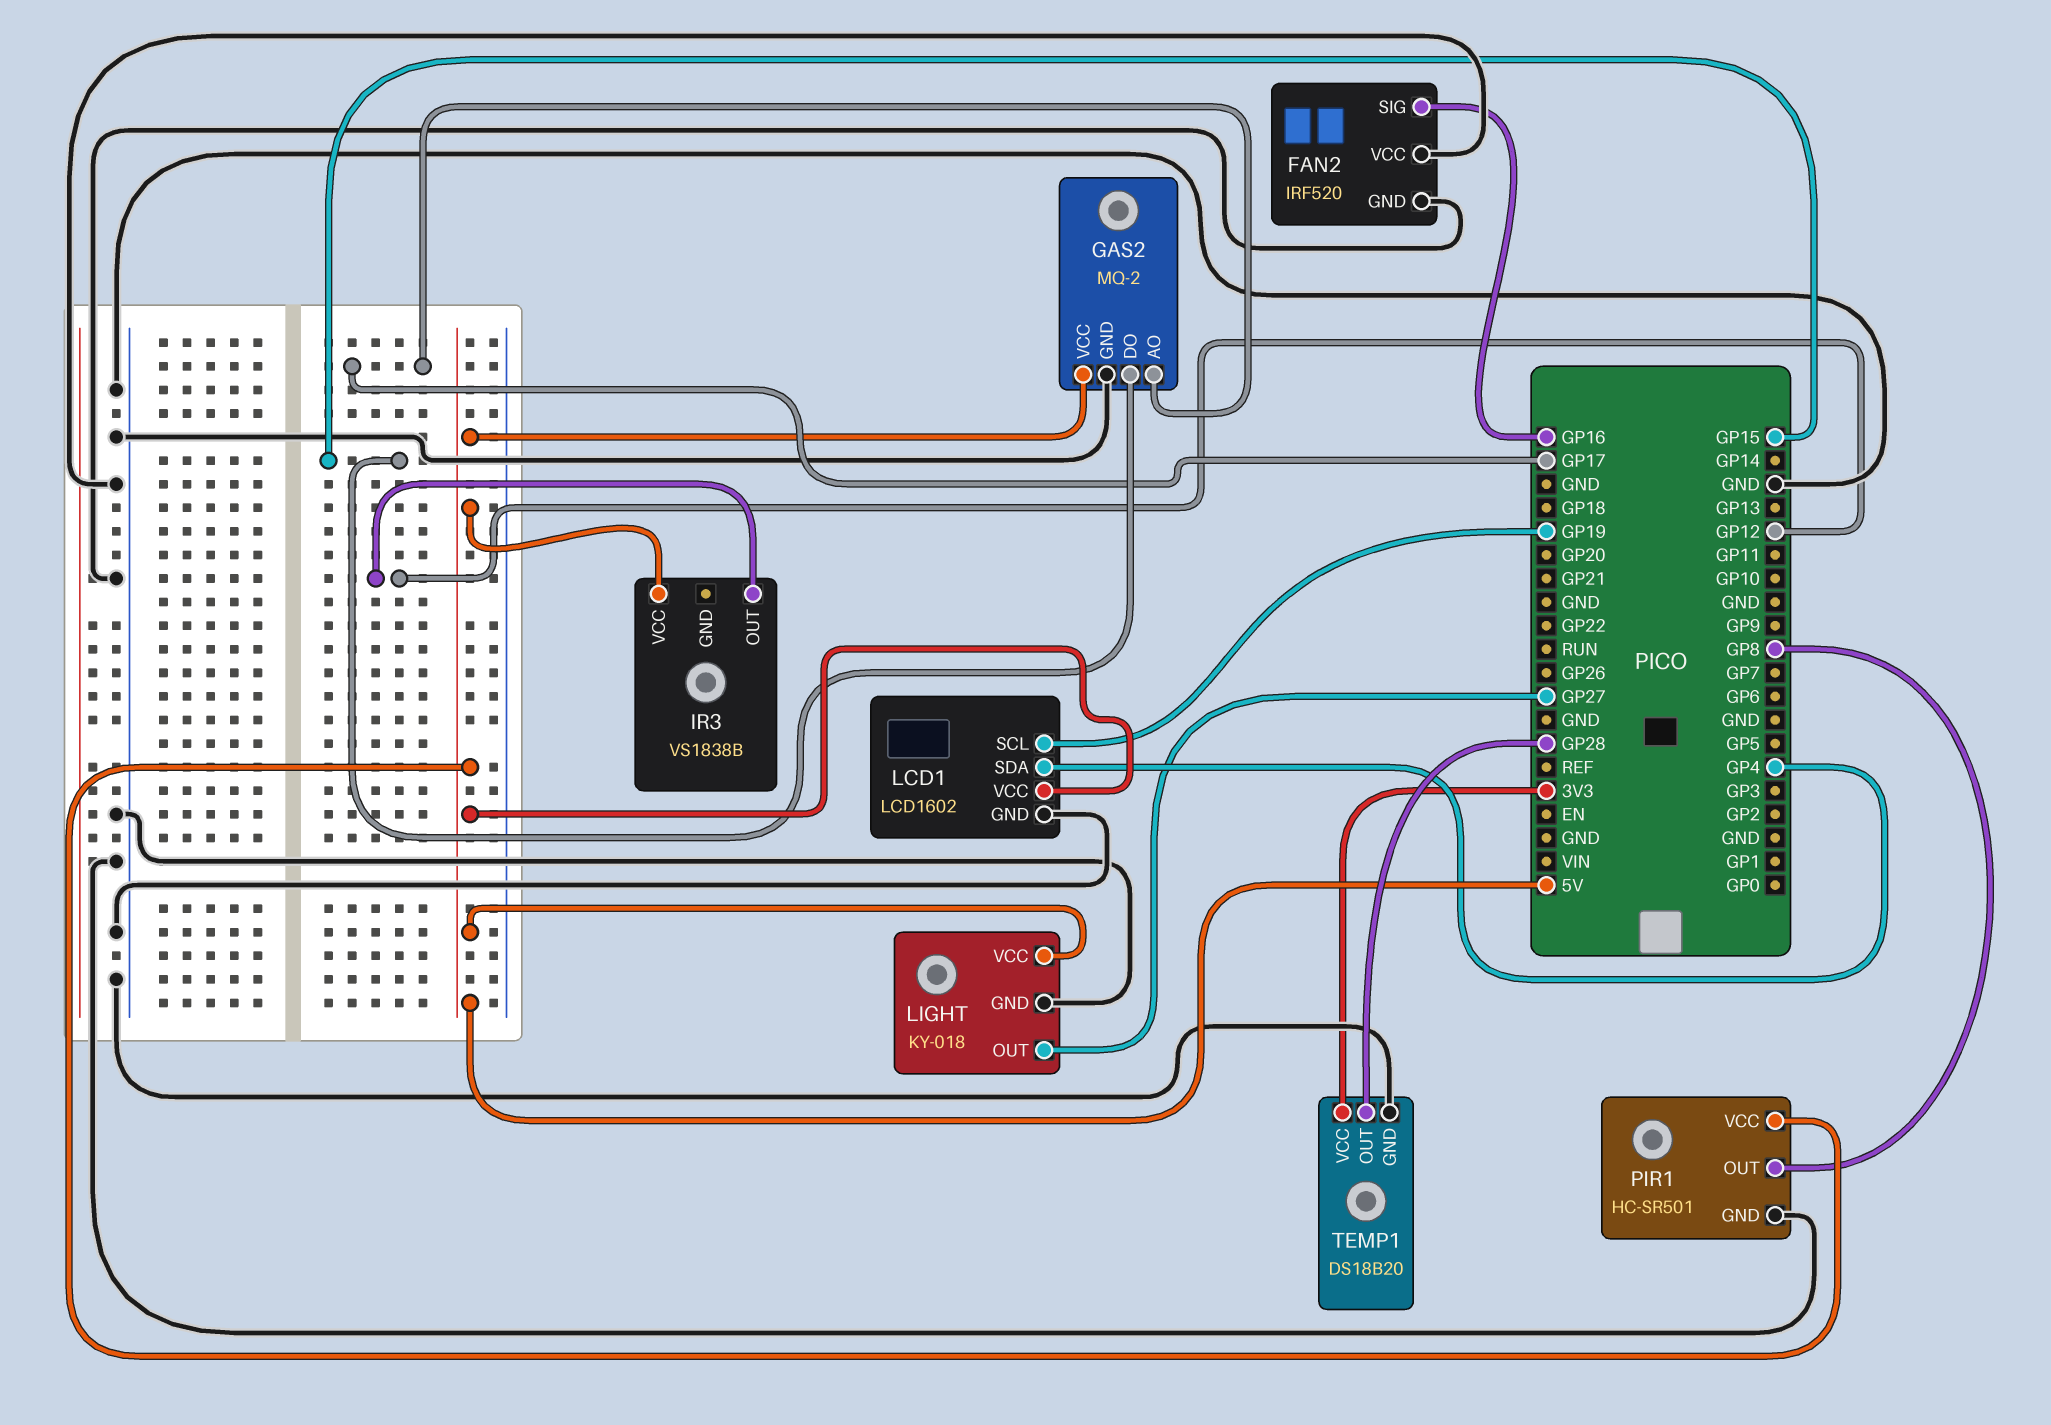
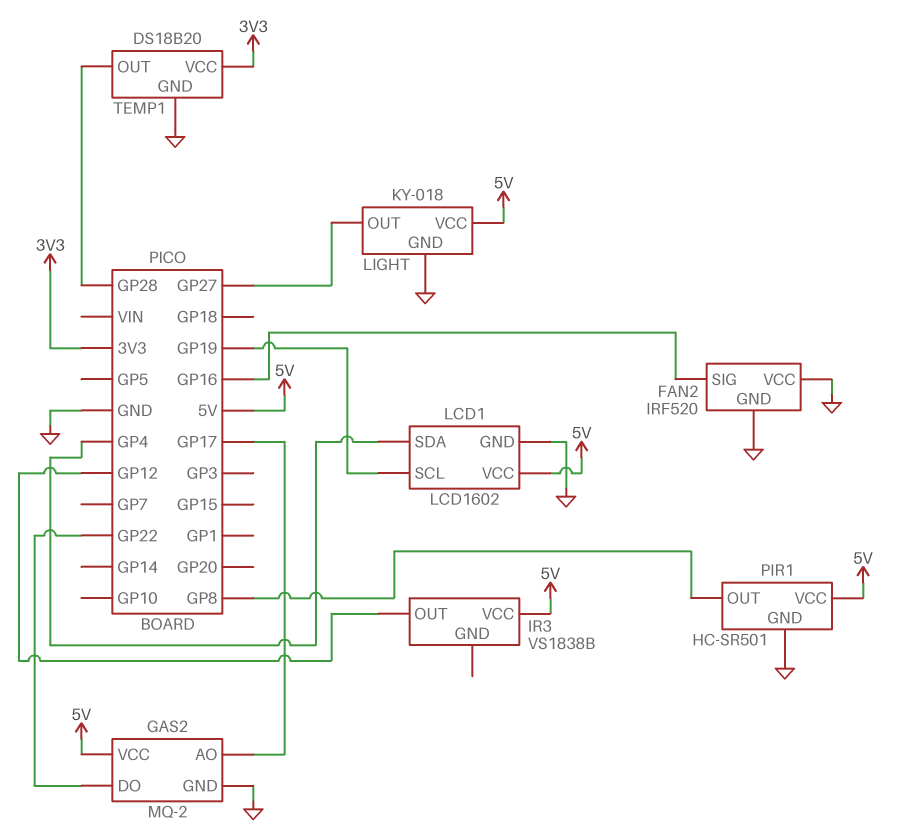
GAS2 pin DO: GP15 -> GP22

